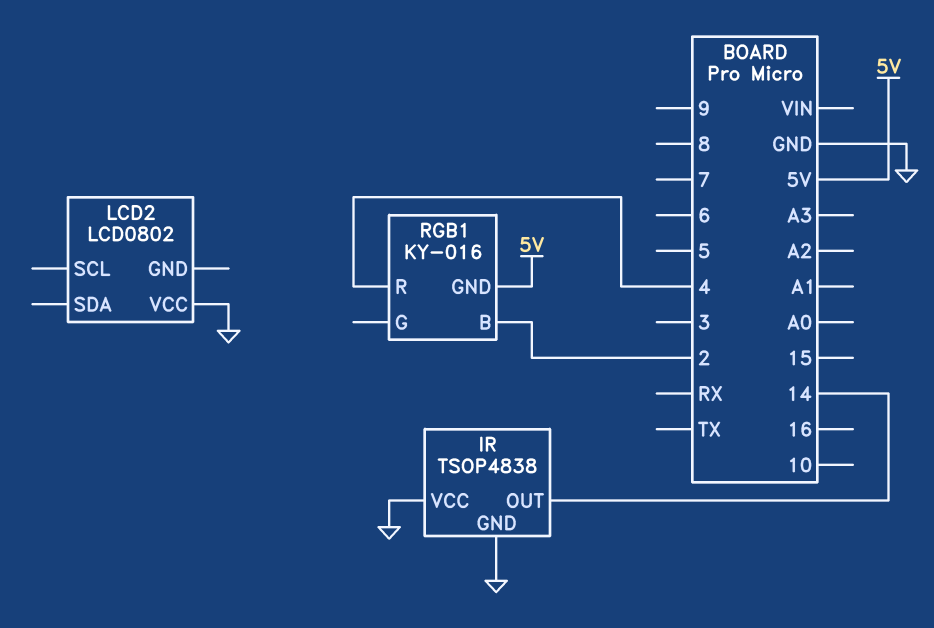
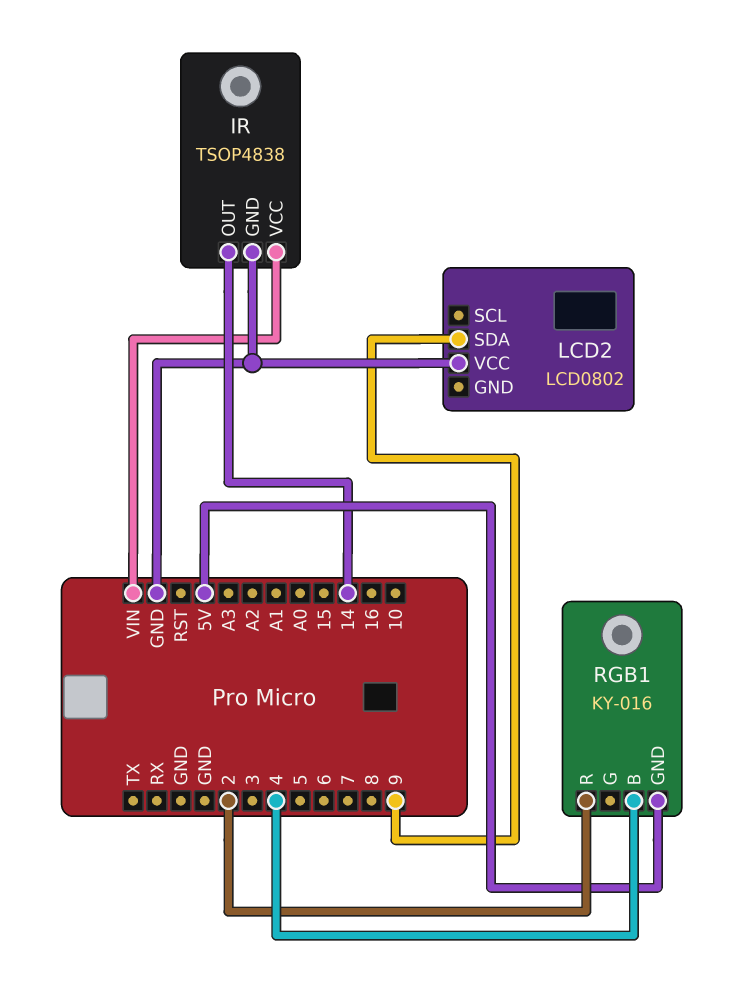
IR pin VCC: GND -> VIN
LCD2 pin SDA: none -> 9
RGB1 pin B: 2 -> 4
RGB1 pin R: 4 -> 2

